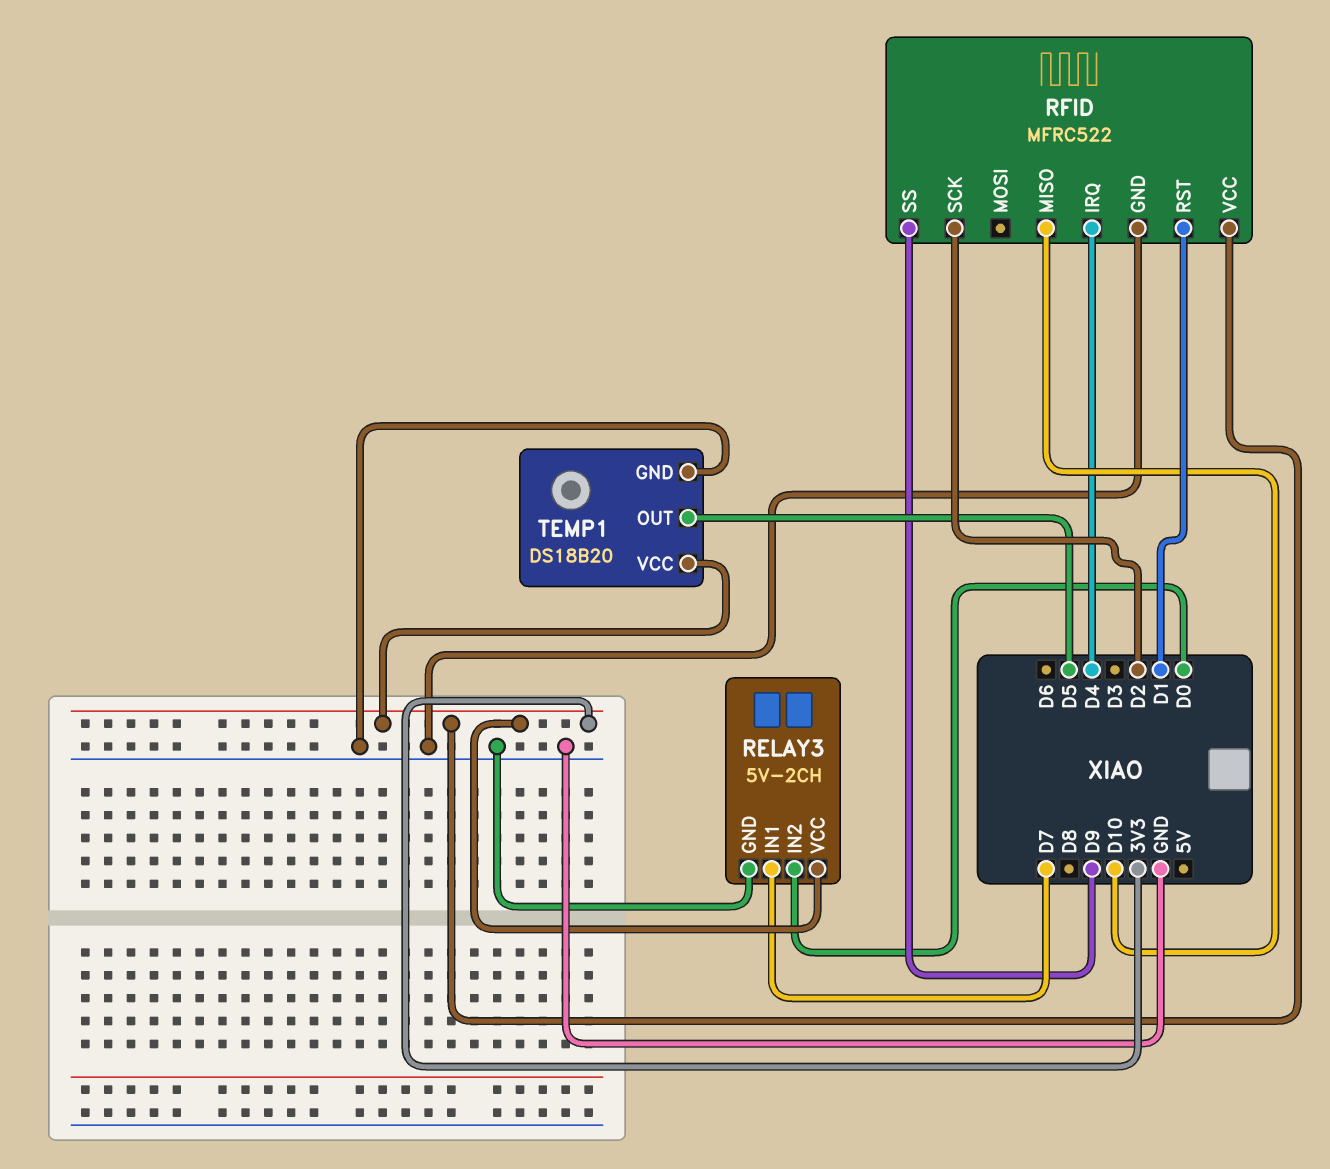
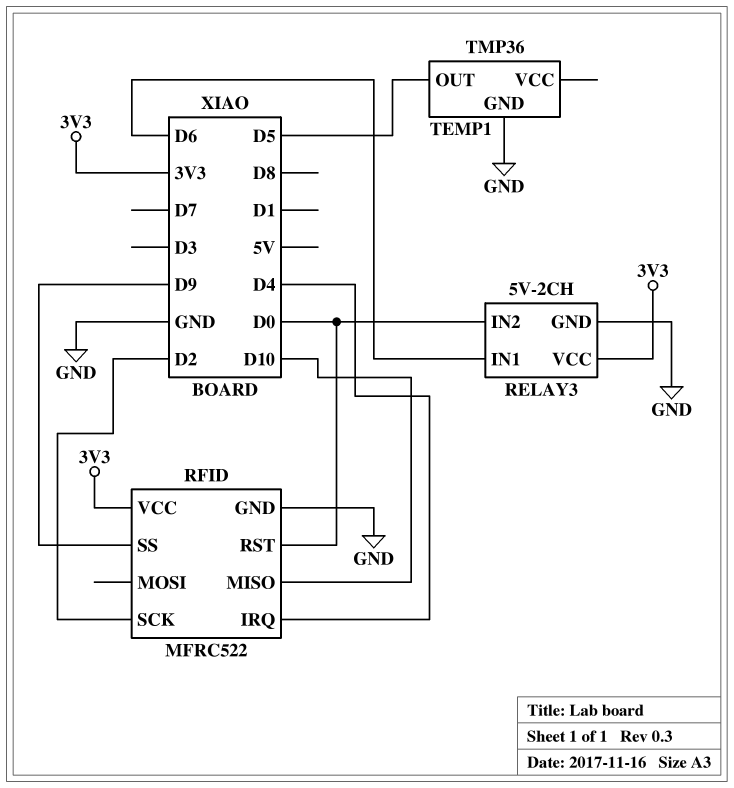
RELAY3 pin IN1: D7 -> D6
RFID pin RST: D1 -> D0
TEMP1: DS18B20 -> TMP36
TEMP1 pin VCC: 3V3 -> none

